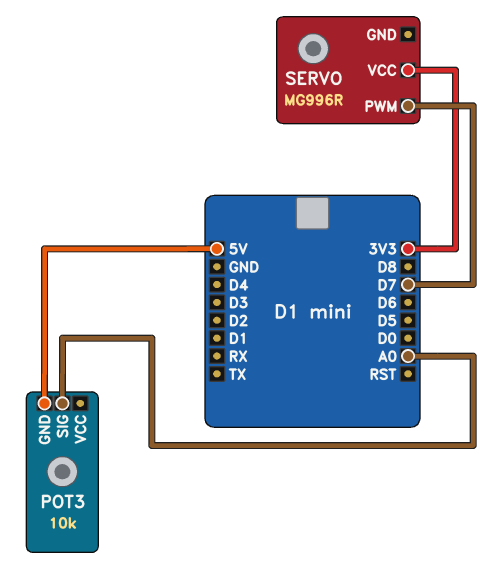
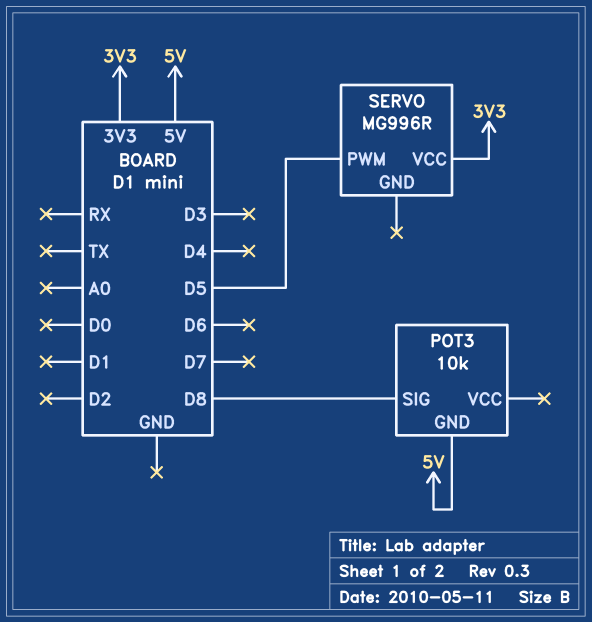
POT3 pin SIG: A0 -> D8
SERVO pin PWM: D7 -> D5

